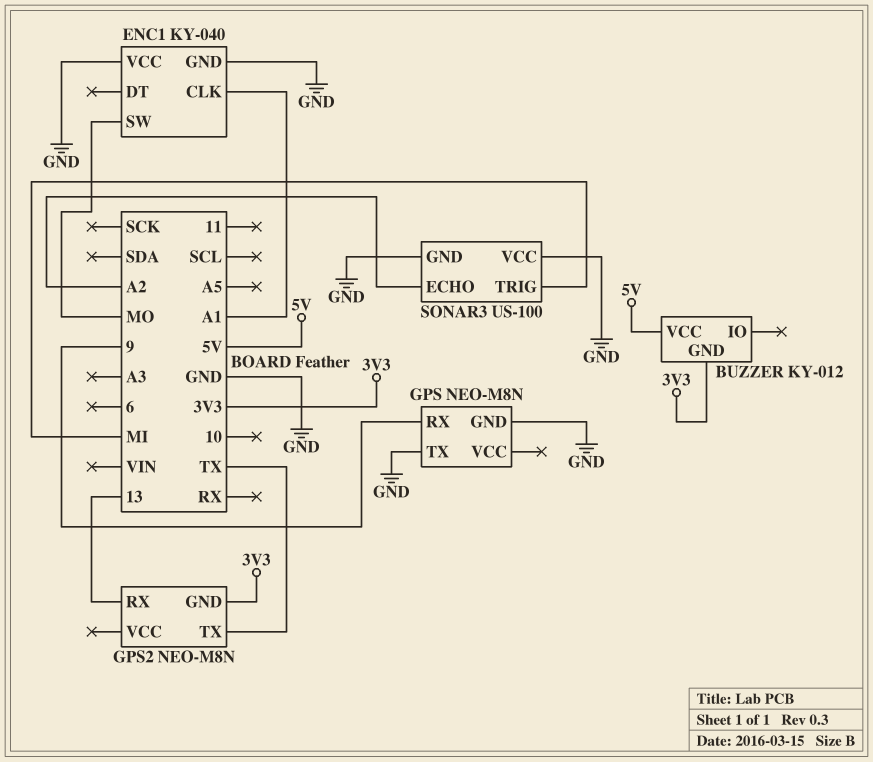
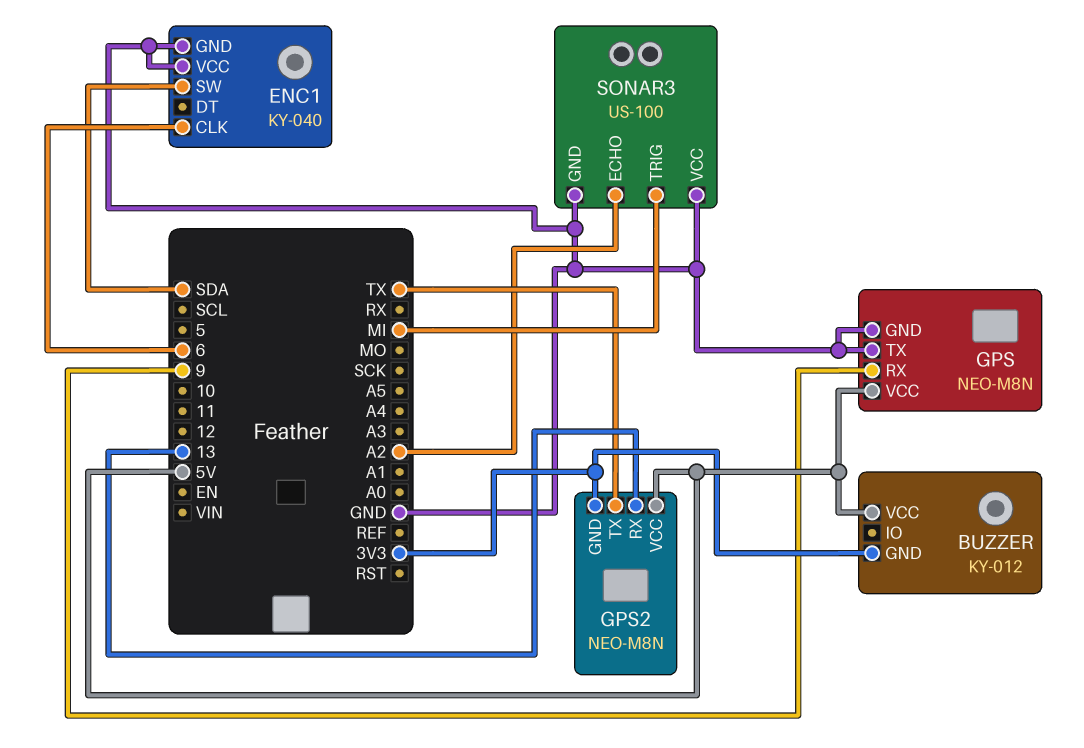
ENC1 pin CLK: A1 -> 6
ENC1 pin SW: MO -> SDA
GPS pin VCC: none -> 5V
GPS2 pin VCC: none -> 5V

